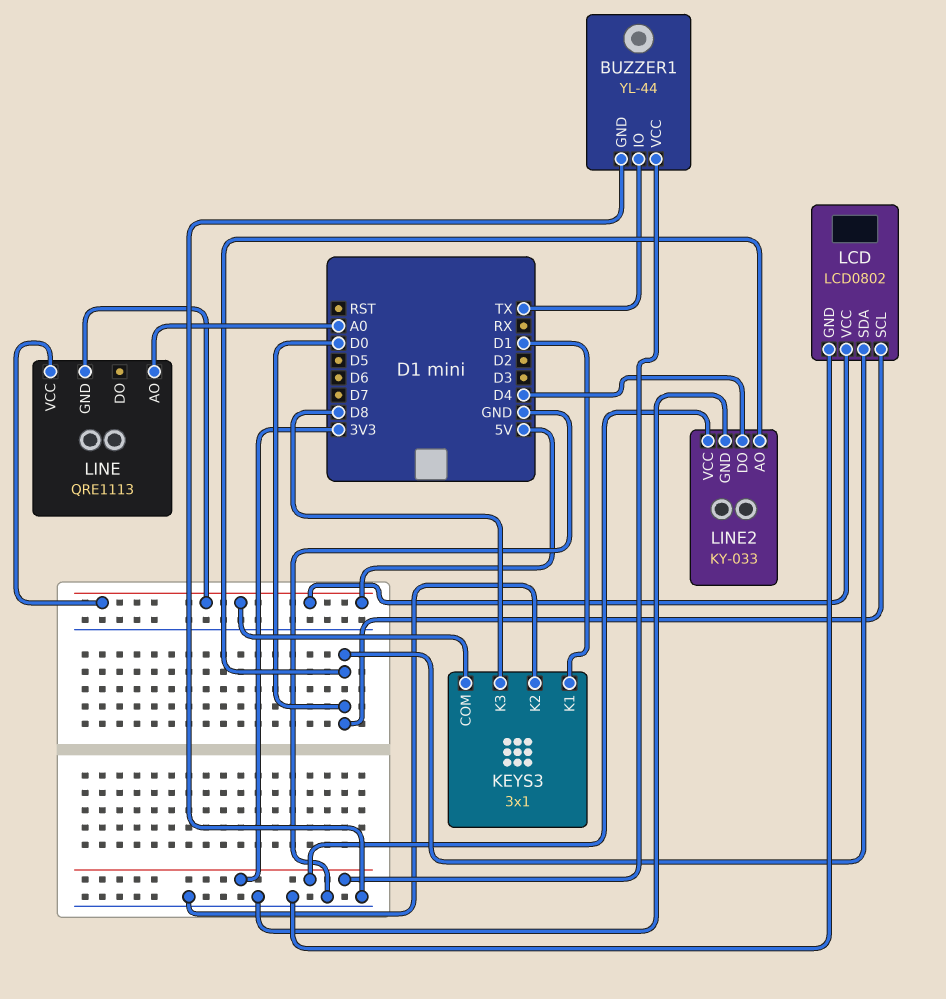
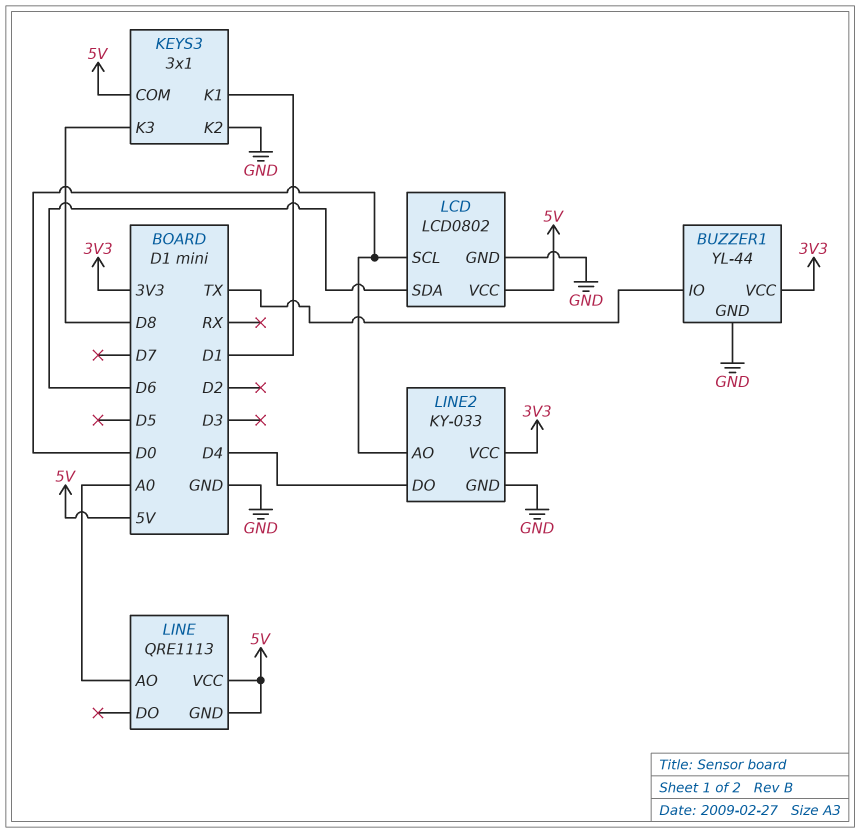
LCD pin SDA: D0 -> D6

